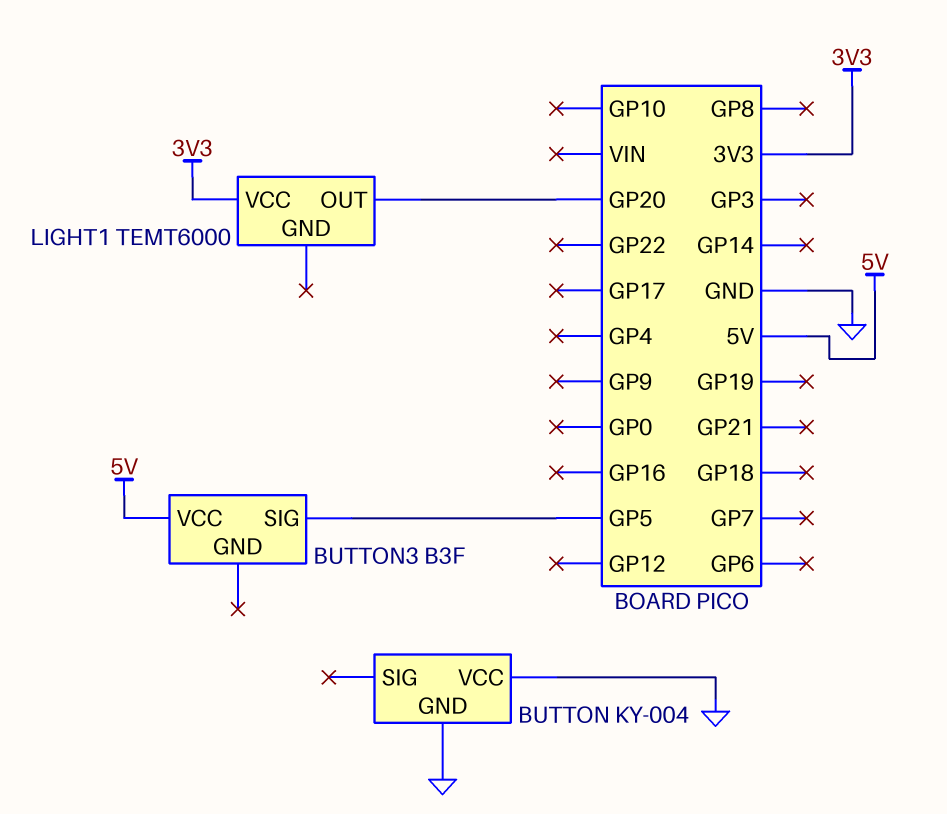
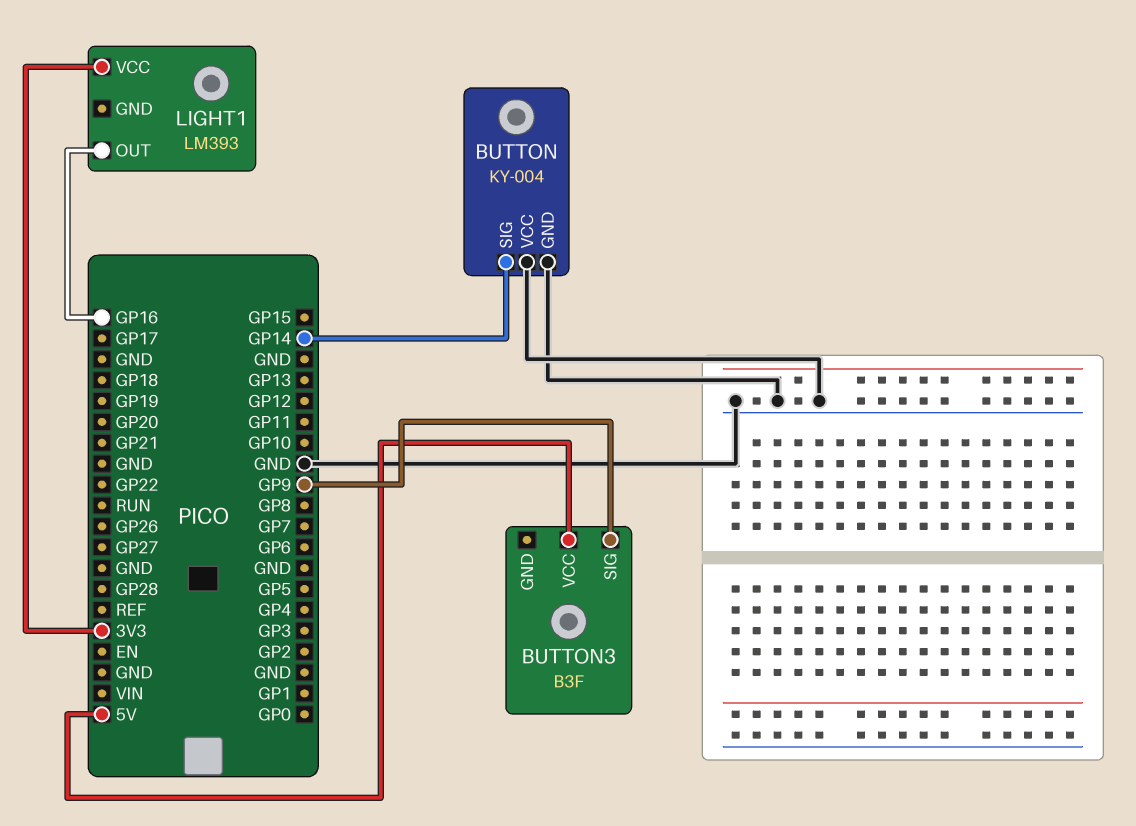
BUTTON pin SIG: none -> GP14
BUTTON3 pin SIG: GP5 -> GP9
LIGHT1: TEMT6000 -> LM393
LIGHT1 pin OUT: GP20 -> GP16

